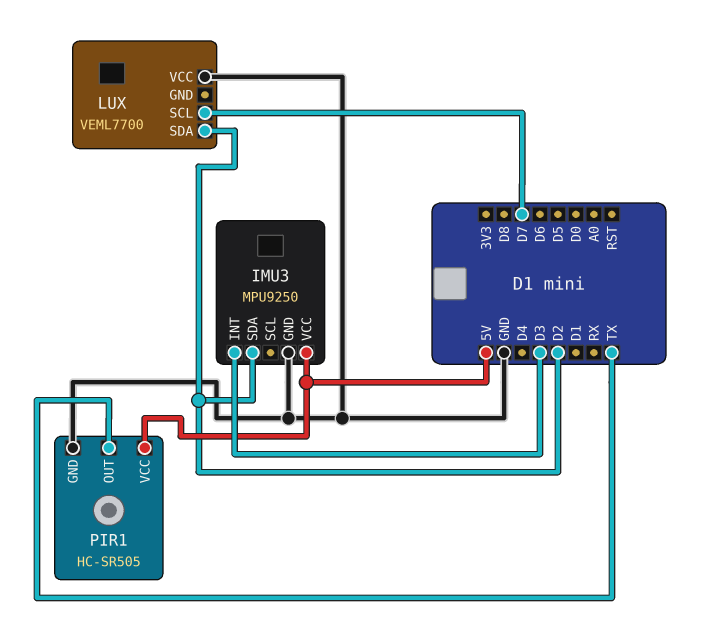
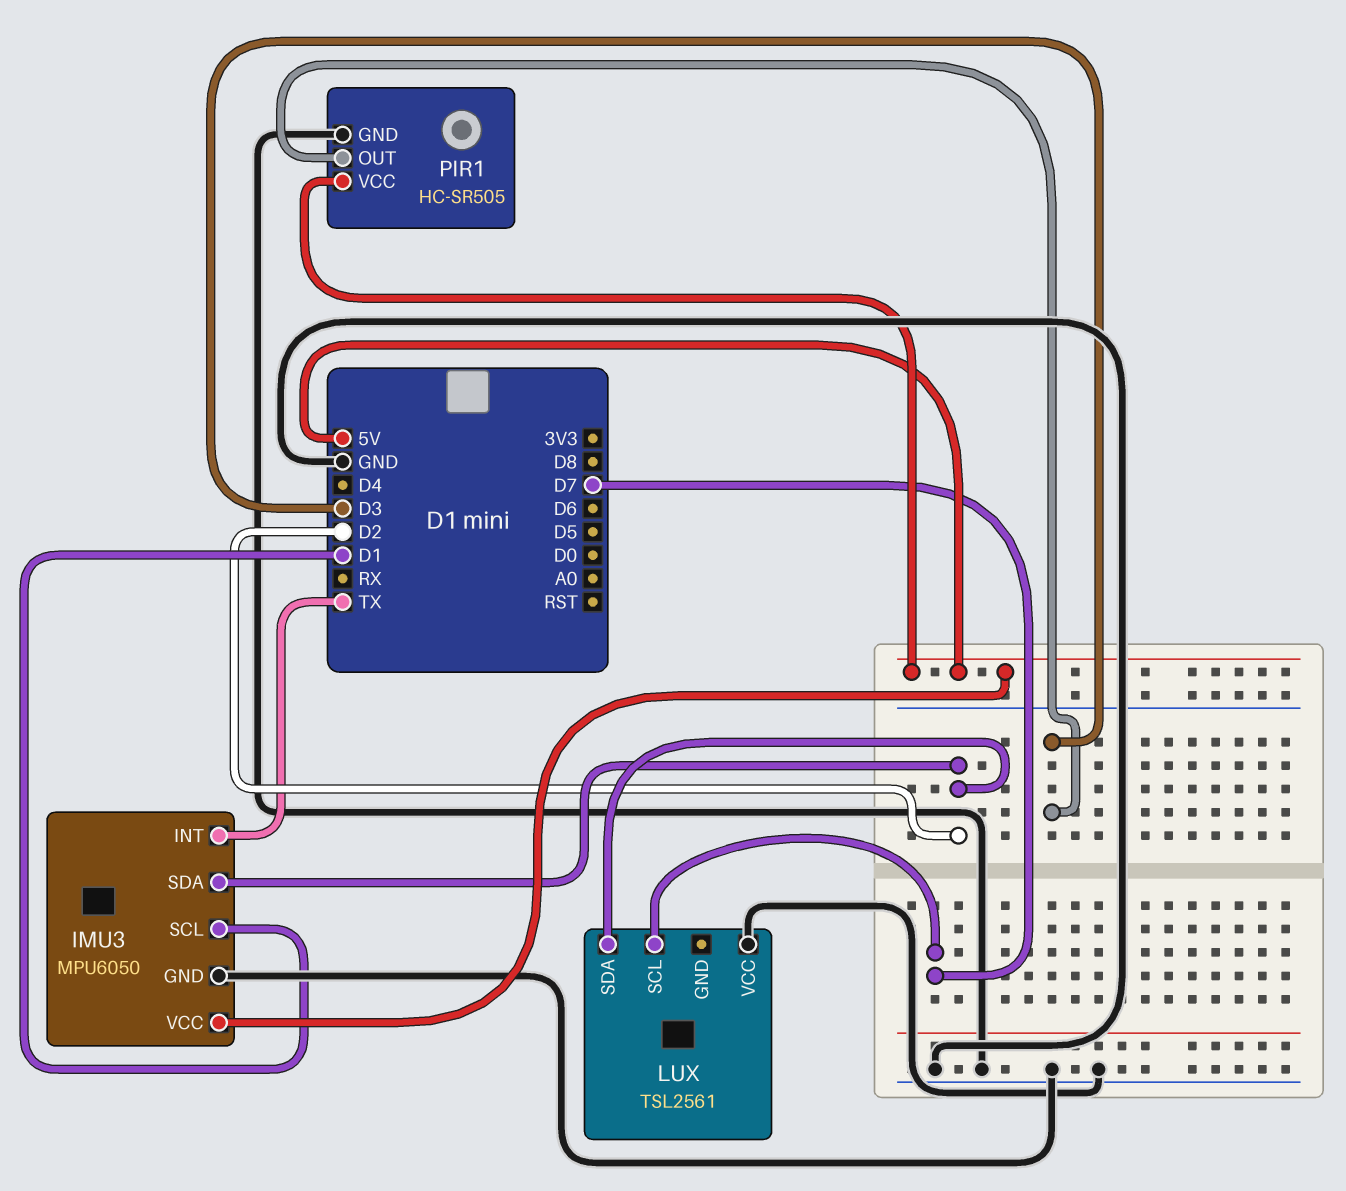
IMU3: MPU9250 -> MPU6050
IMU3 pin INT: D3 -> TX
IMU3 pin SCL: none -> D1
LUX: VEML7700 -> TSL2561
PIR1 pin OUT: TX -> D3

